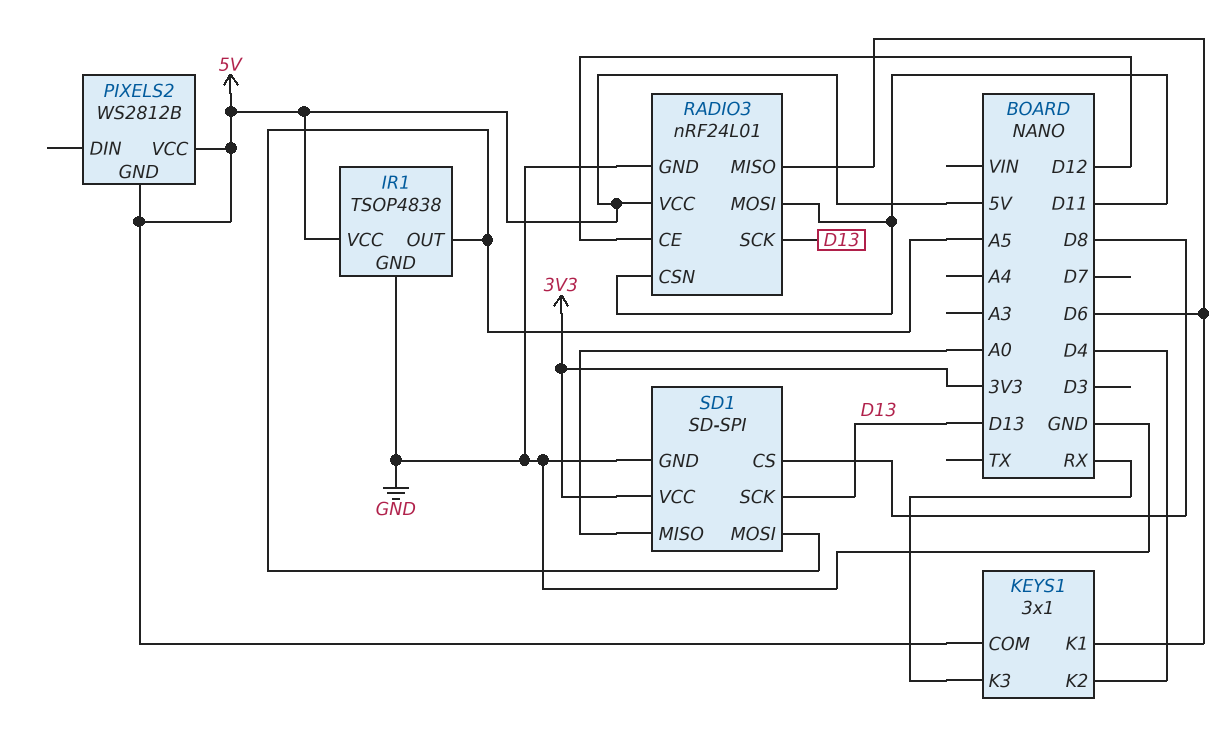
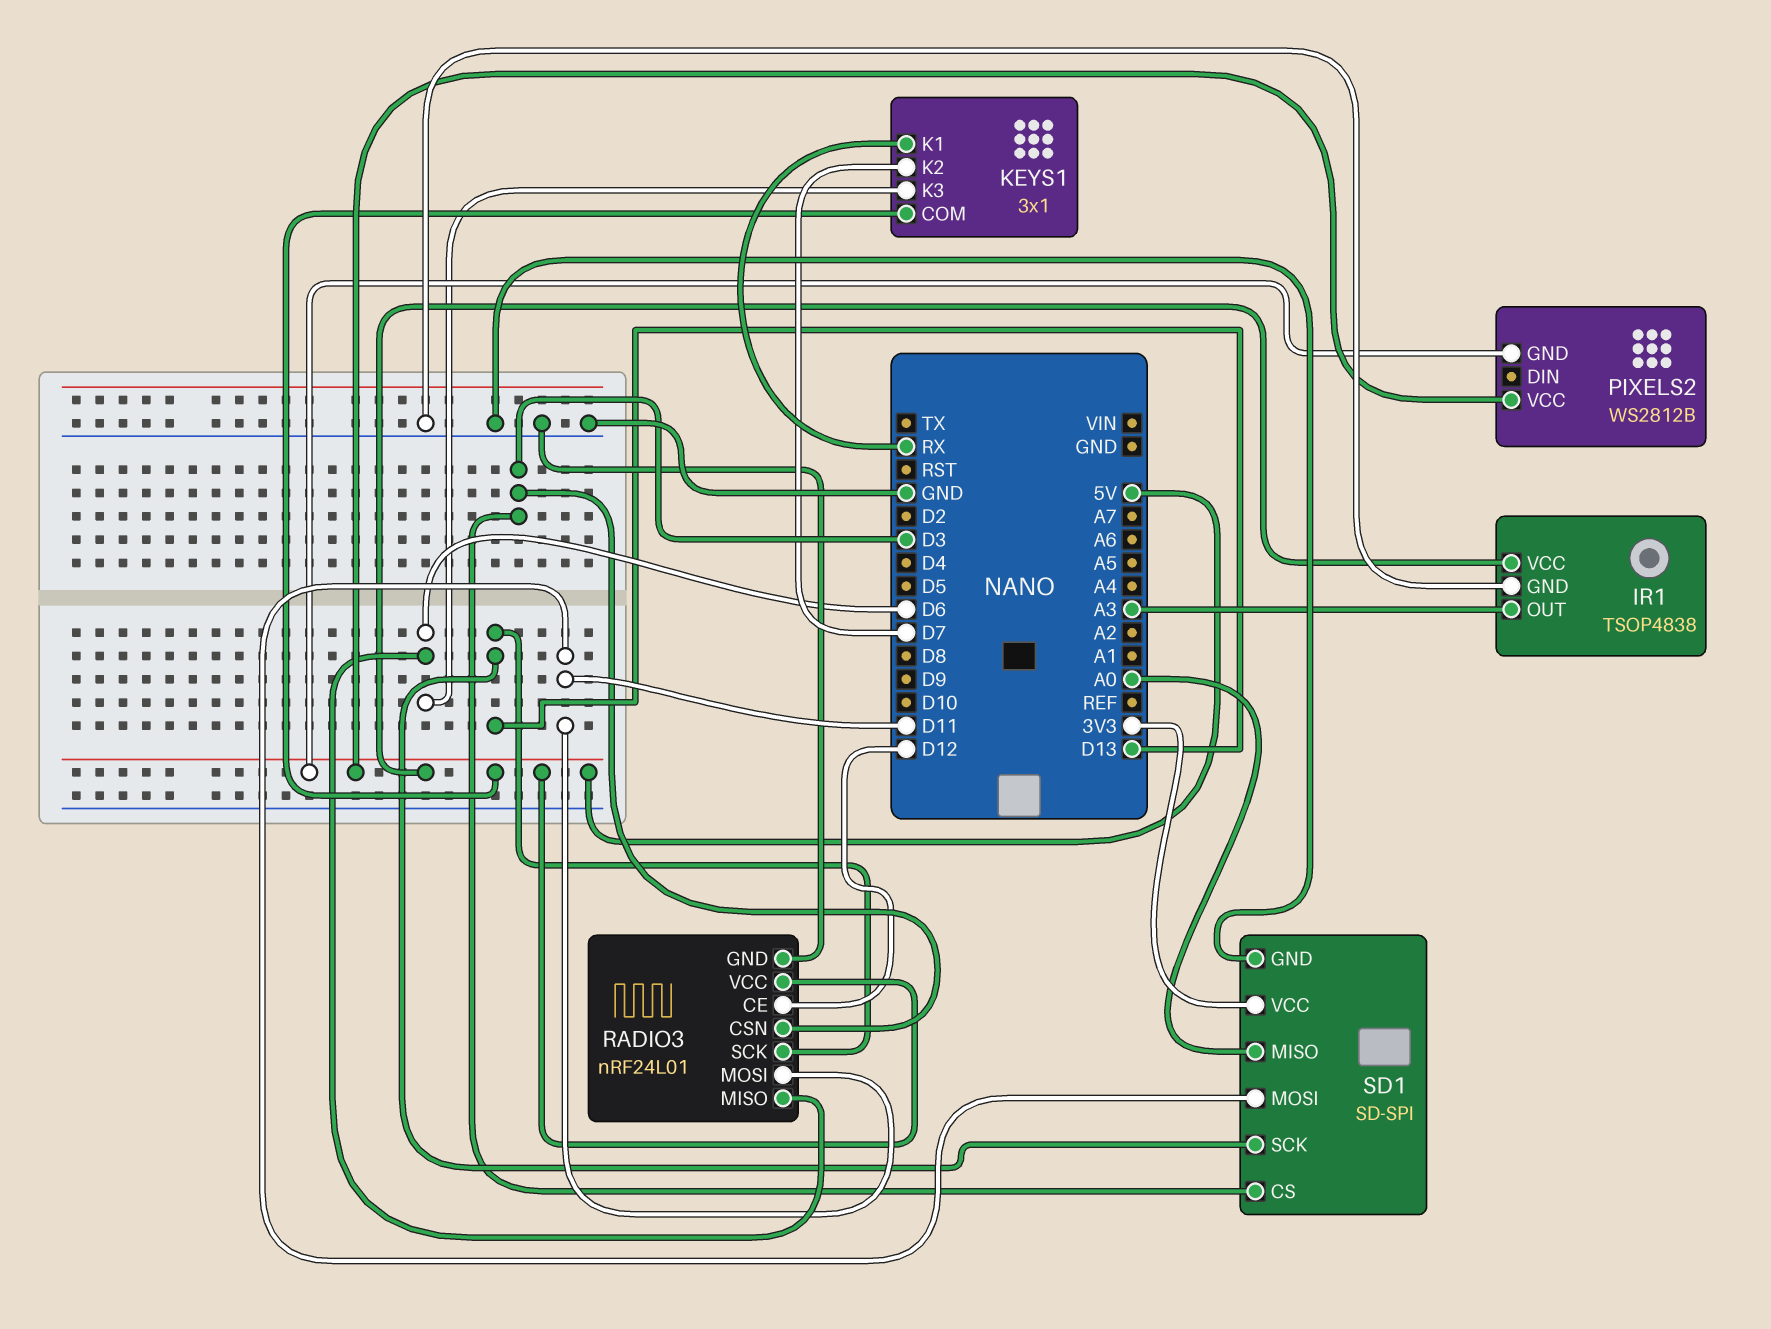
IR1 pin OUT: A5 -> A3
KEYS1 pin K1: D6 -> RX
KEYS1 pin K2: D4 -> D7
KEYS1 pin K3: RX -> D6
RADIO3 pin CSN: D11 -> D3
SD1 pin CS: D8 -> D3
SD1 pin MOSI: A5 -> D11

